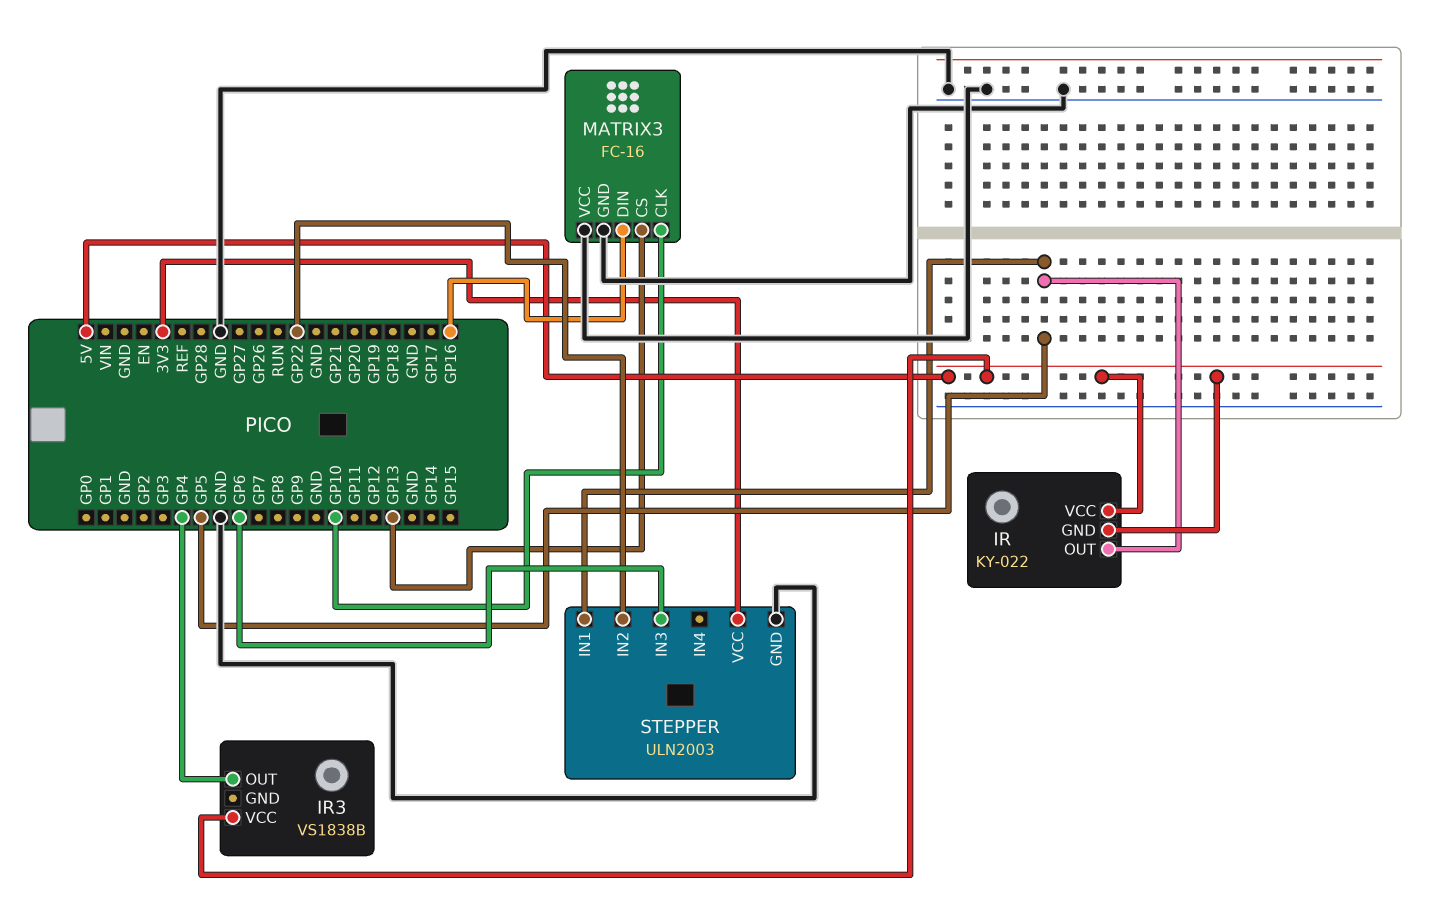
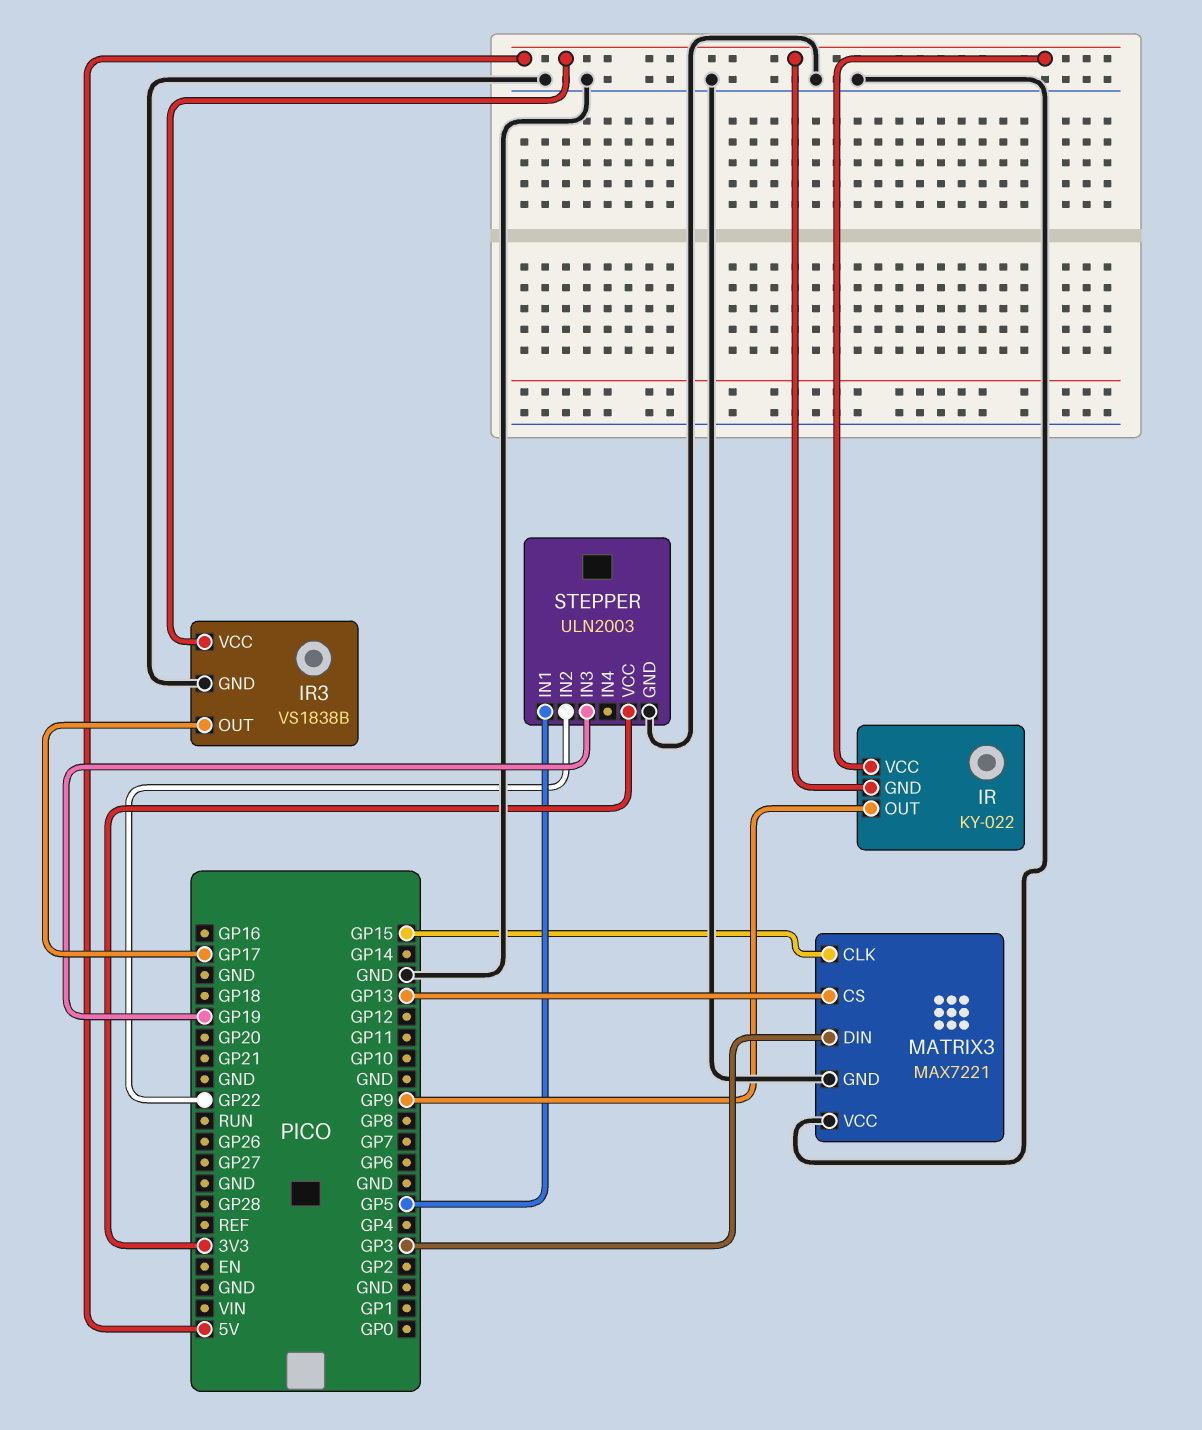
IR pin OUT: GP5 -> GP9
IR3 pin GND: none -> GND
IR3 pin OUT: GP4 -> GP17
MATRIX3: FC-16 -> MAX7221
MATRIX3 pin CLK: GP10 -> GP15
MATRIX3 pin DIN: GP16 -> GP3
STEPPER pin IN3: GP6 -> GP19

